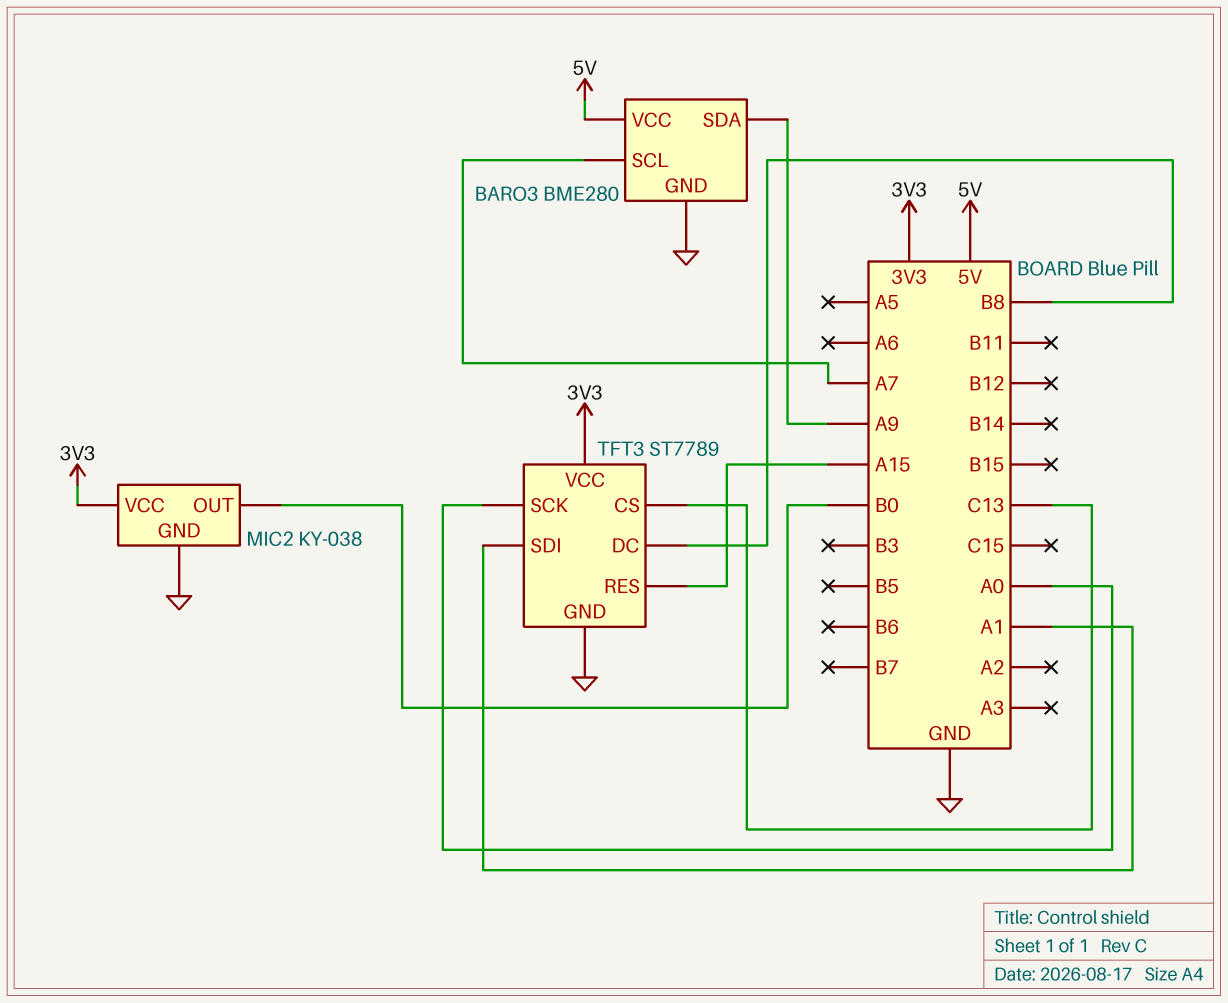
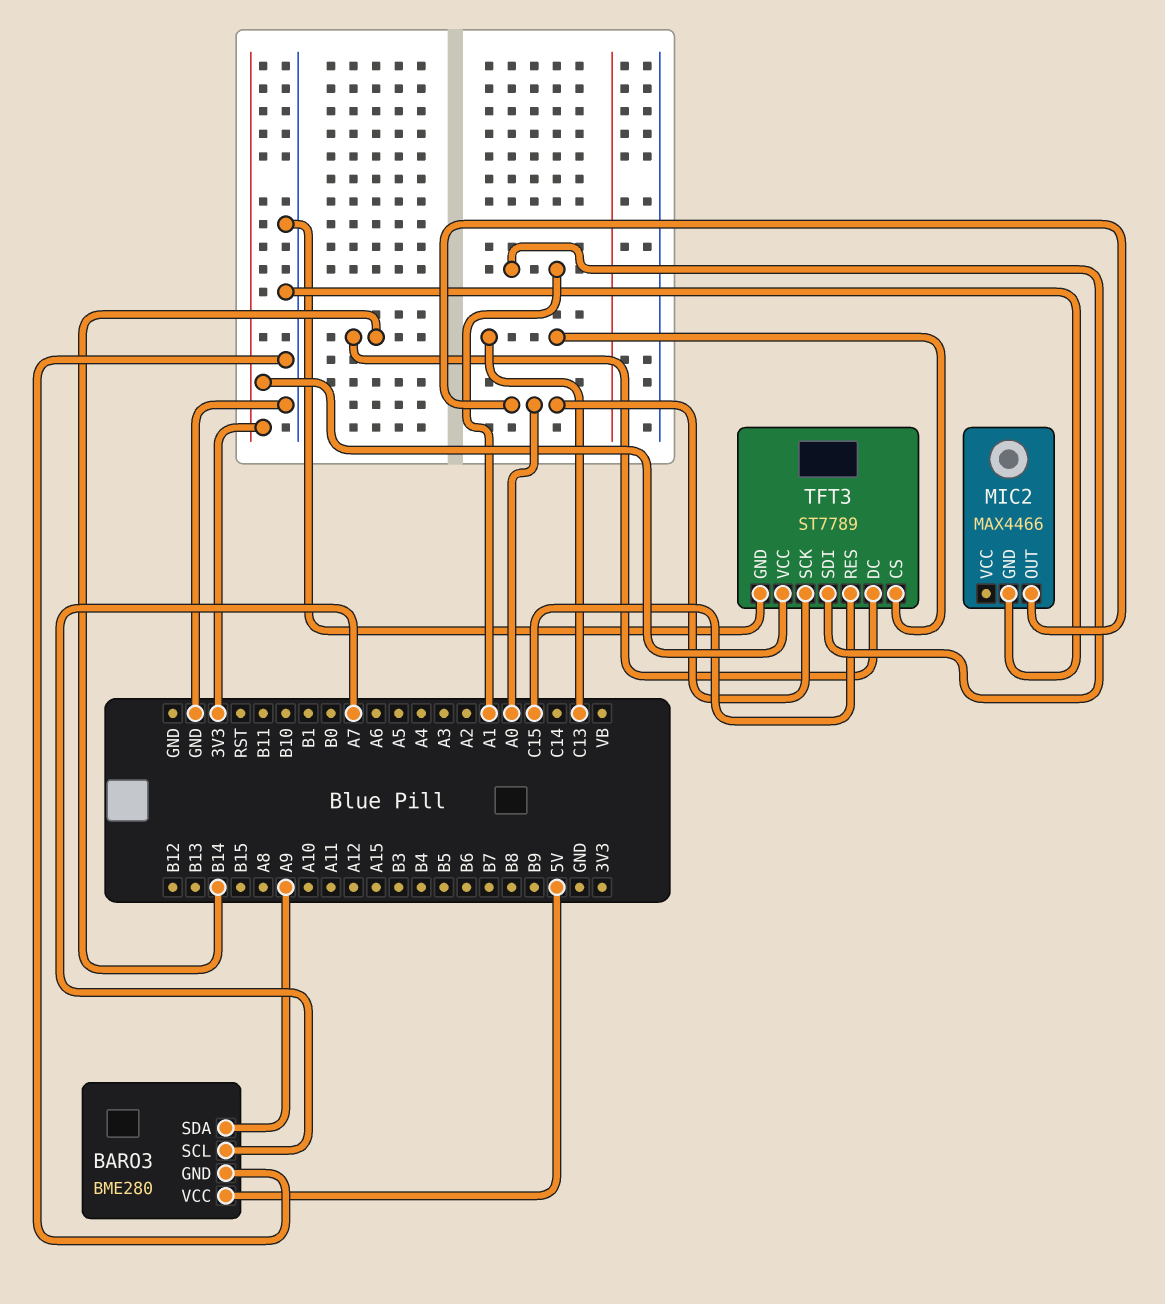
MIC2: KY-038 -> MAX4466
MIC2 pin OUT: B0 -> A0
MIC2 pin VCC: 3V3 -> none
TFT3 pin DC: B8 -> B14
TFT3 pin RES: A15 -> C15

